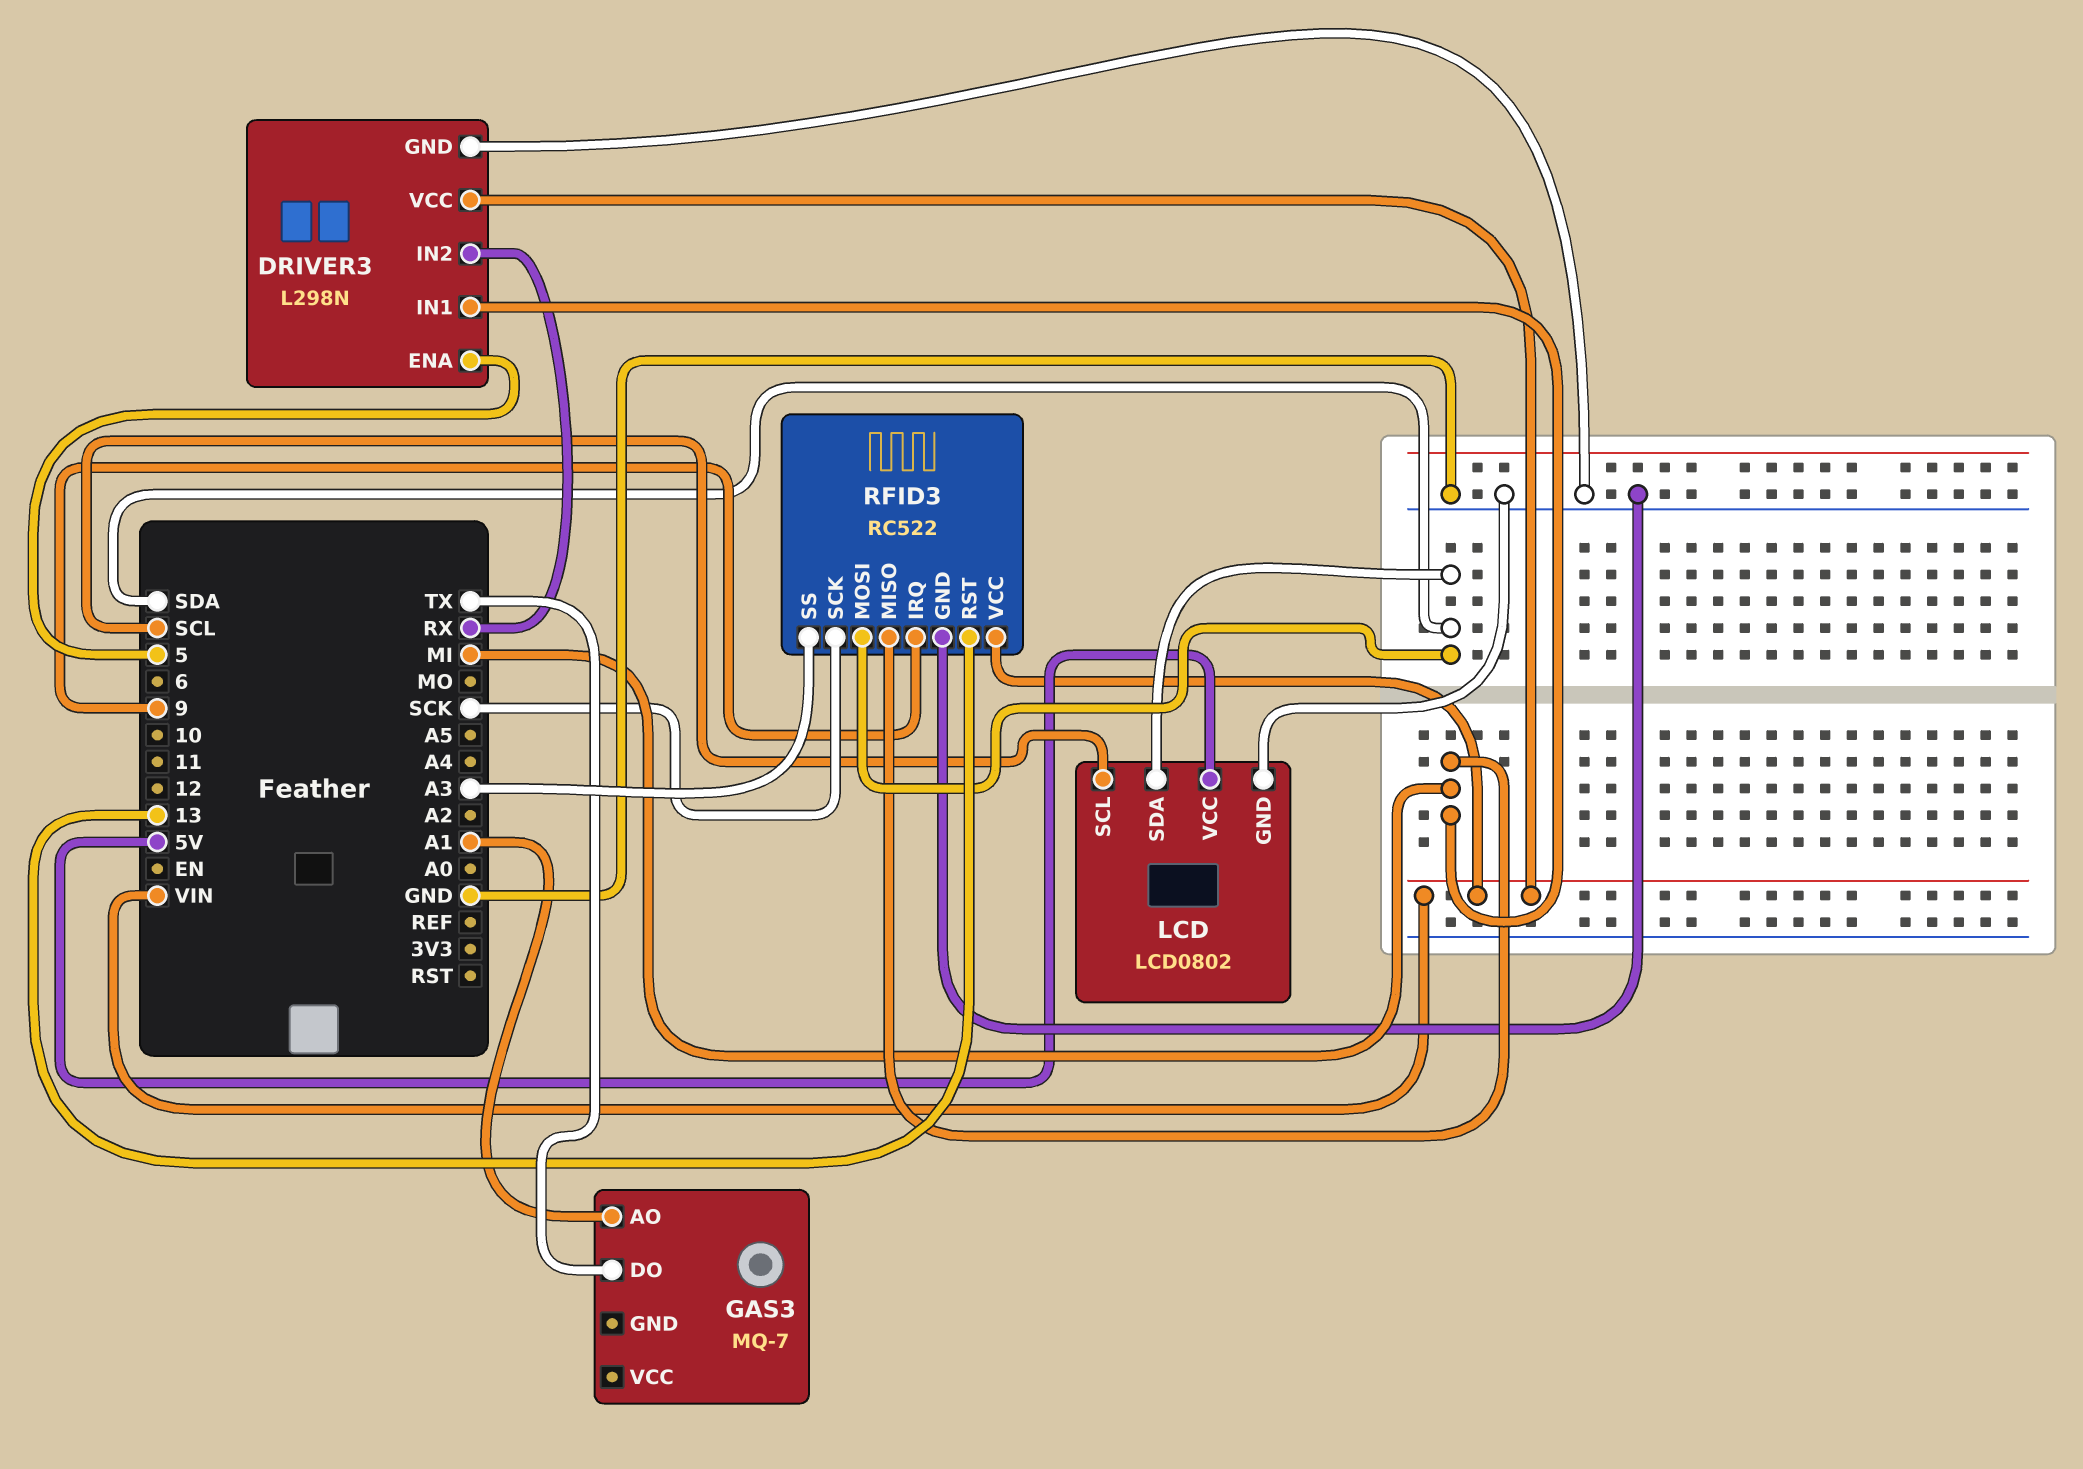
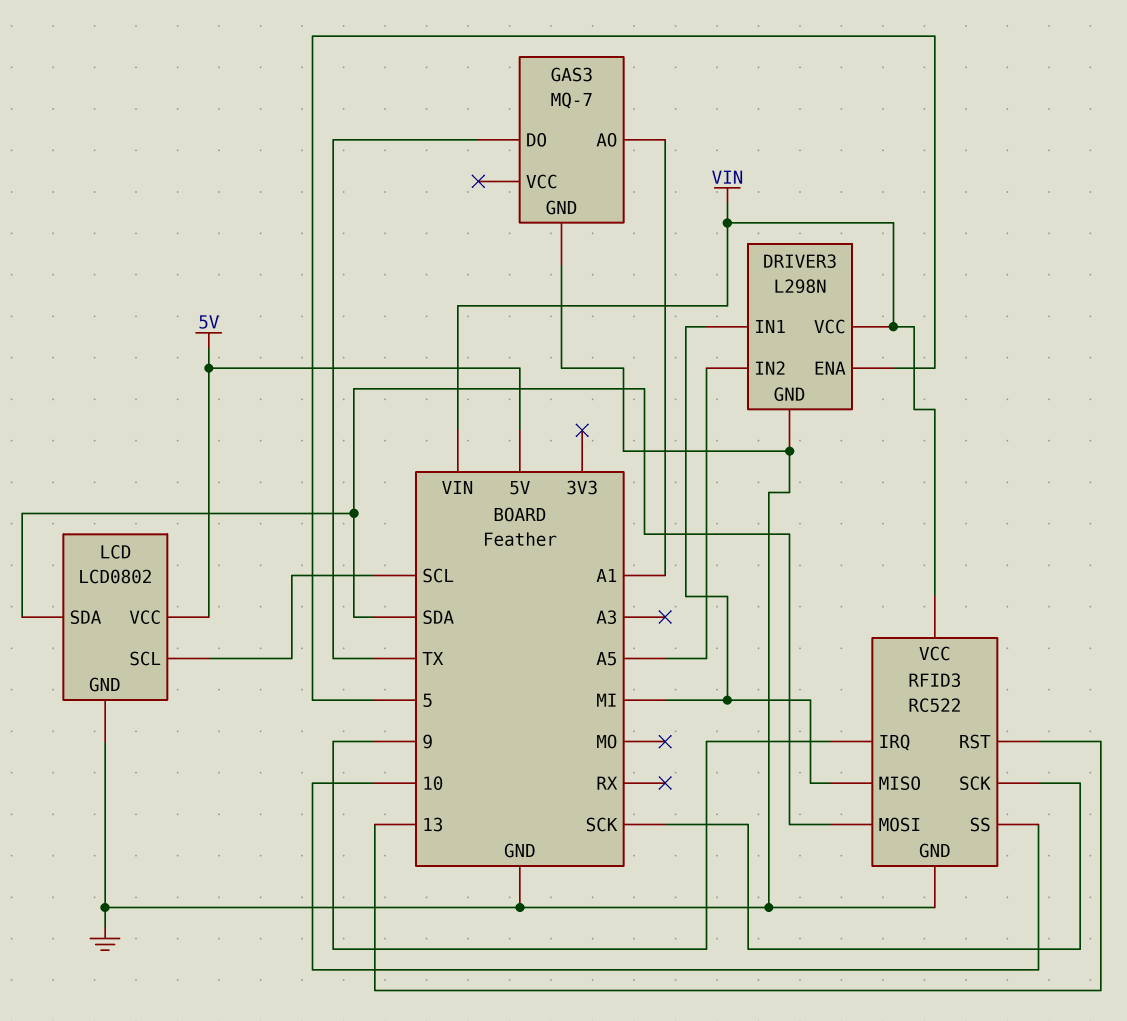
DRIVER3 pin IN2: RX -> A5
GAS3 pin GND: none -> GND
RFID3 pin SS: A3 -> 10

